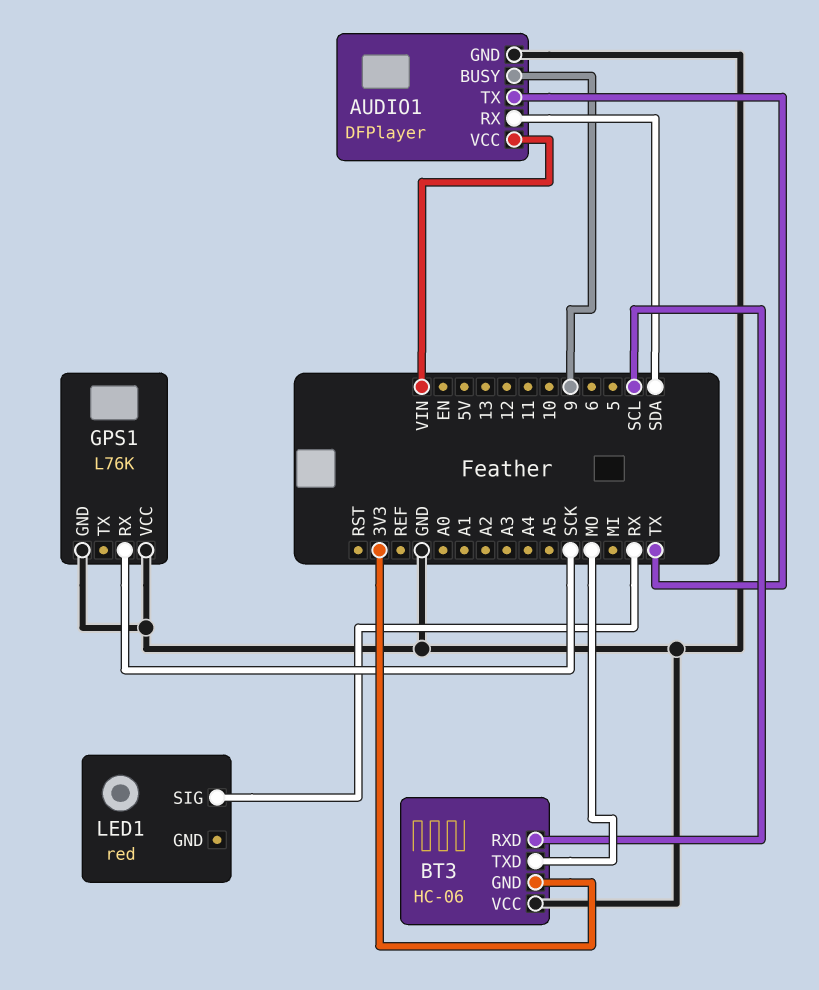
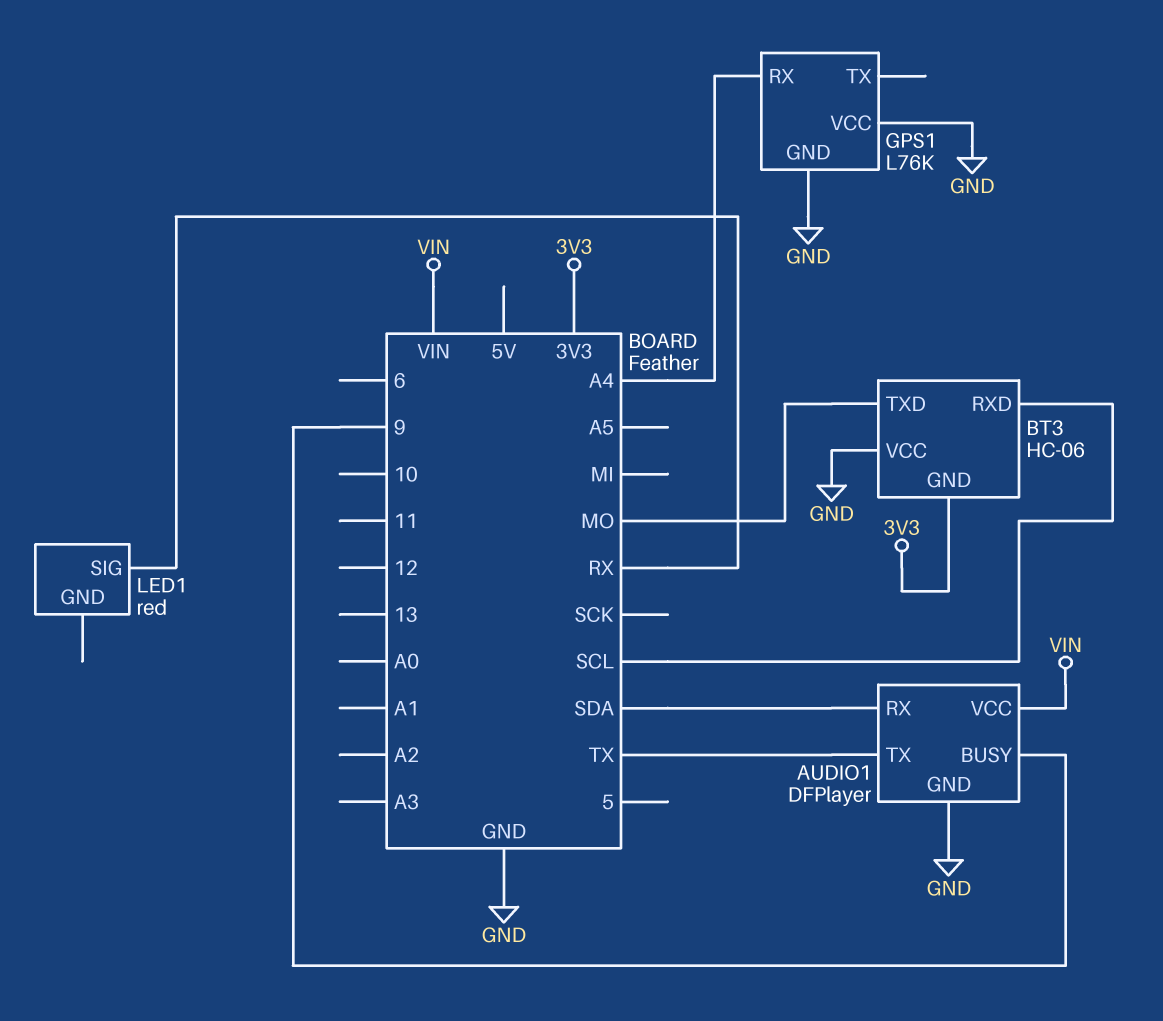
GPS1 pin RX: SCK -> A4

